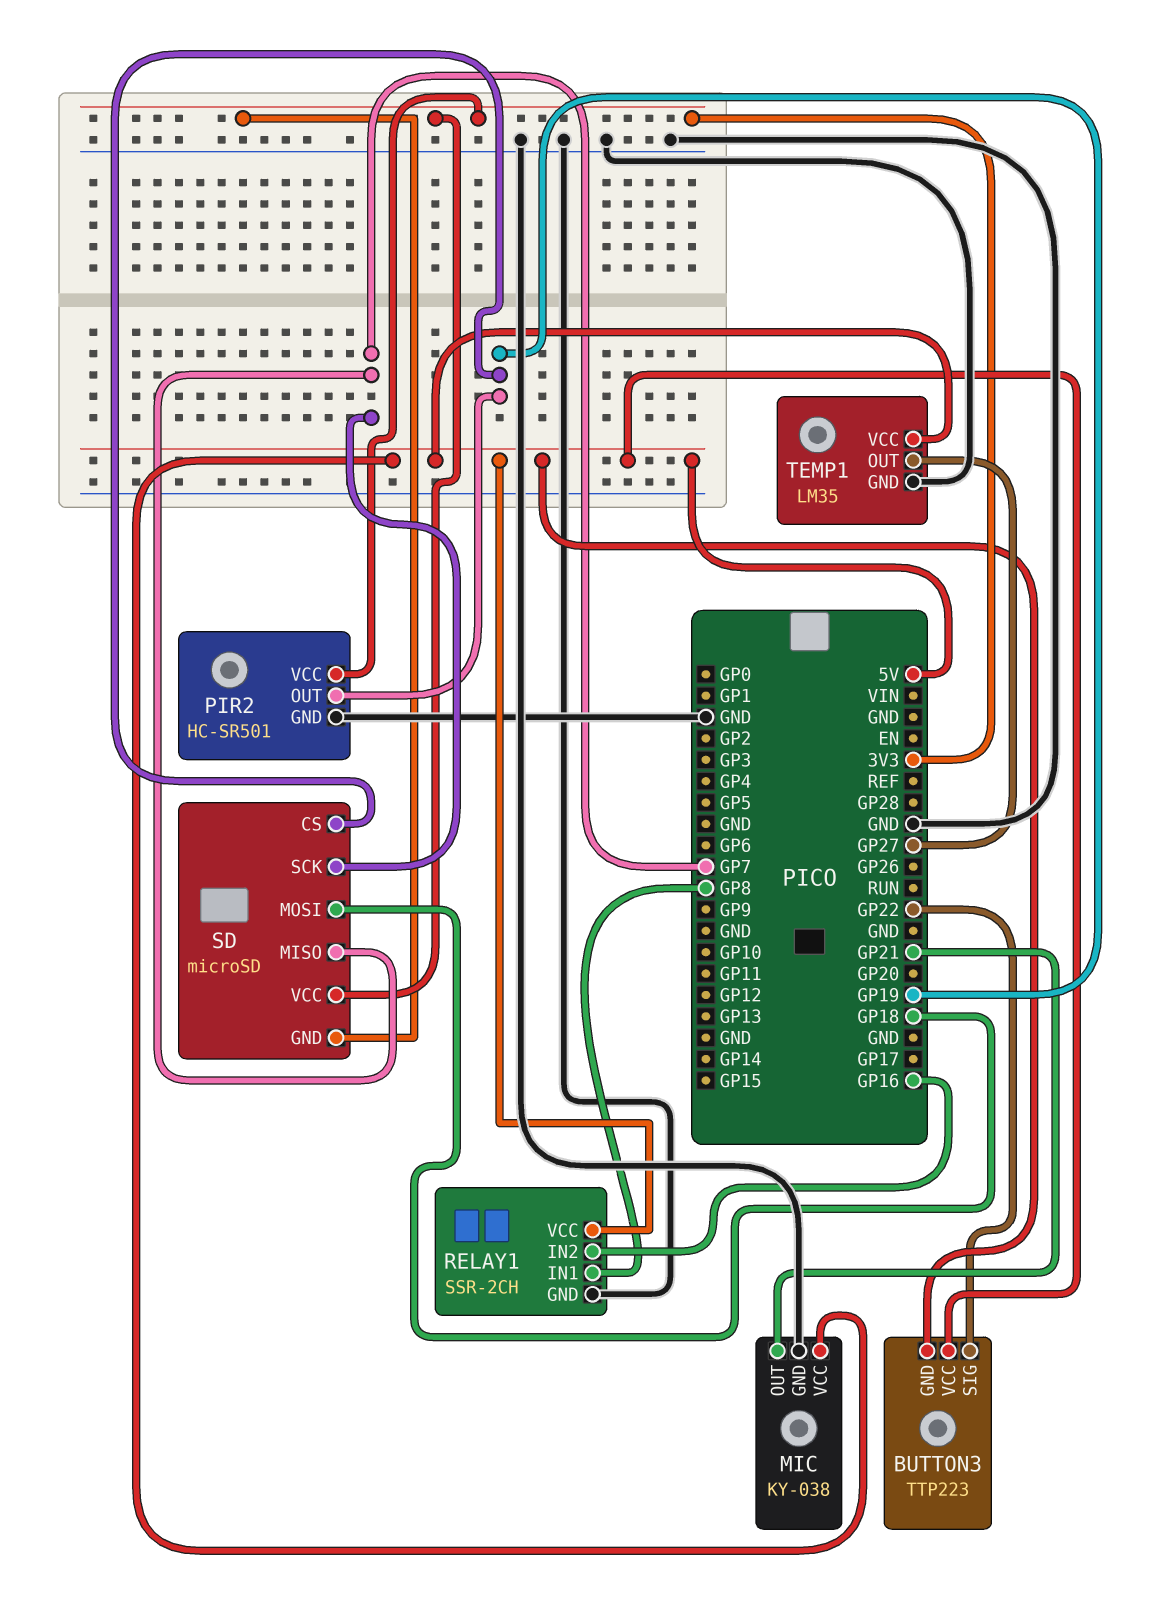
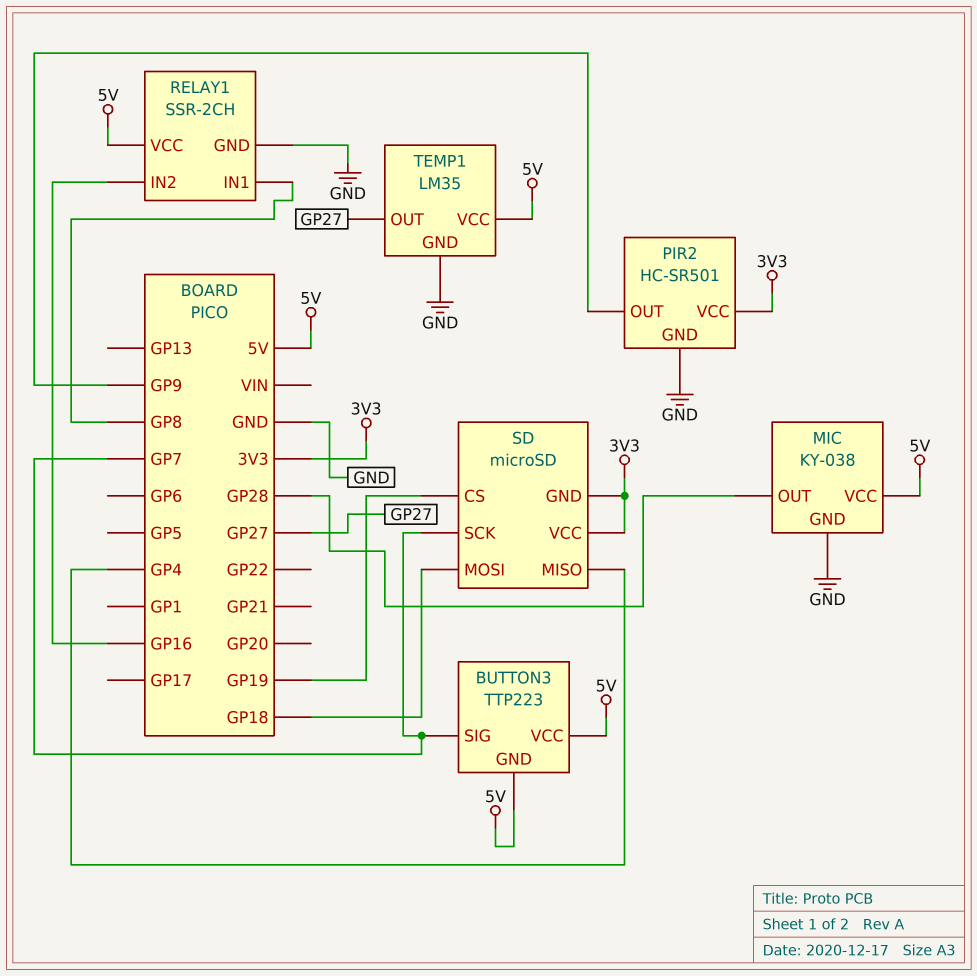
BUTTON3 pin SIG: GP22 -> GP7
MIC pin OUT: GP21 -> GP28
PIR2 pin OUT: GP19 -> GP9
SD pin MISO: GP7 -> GP4

